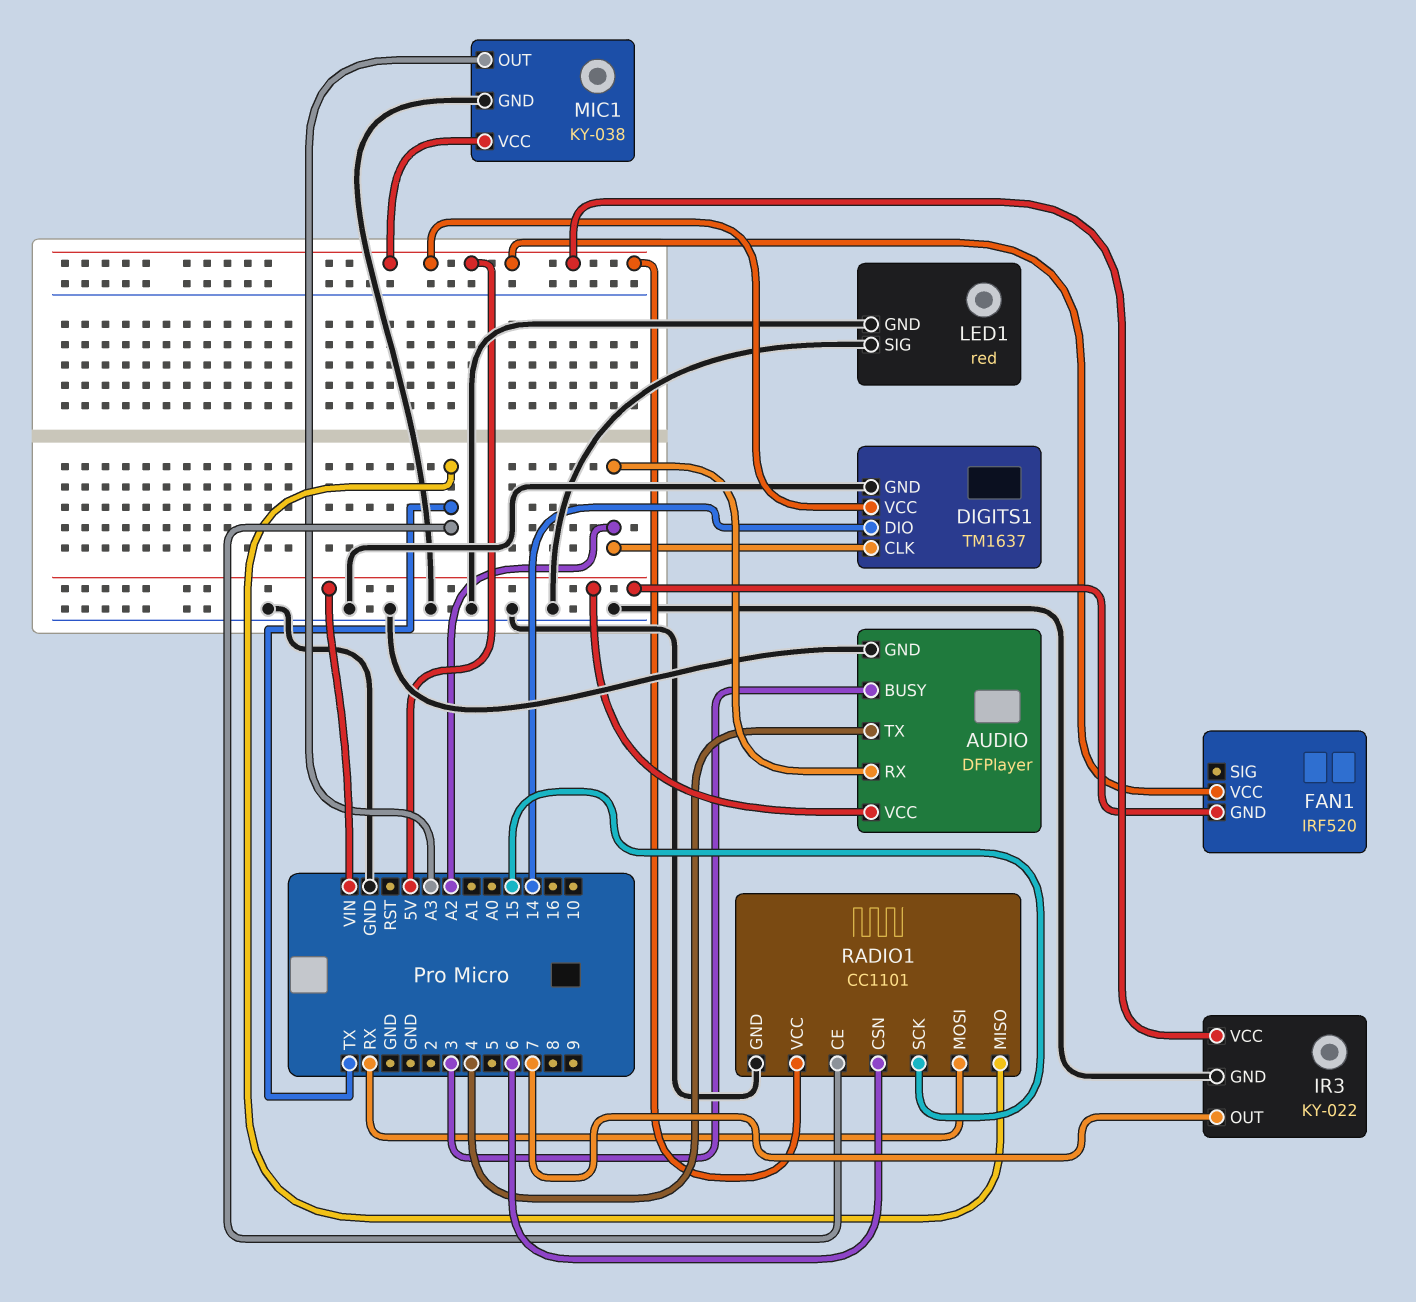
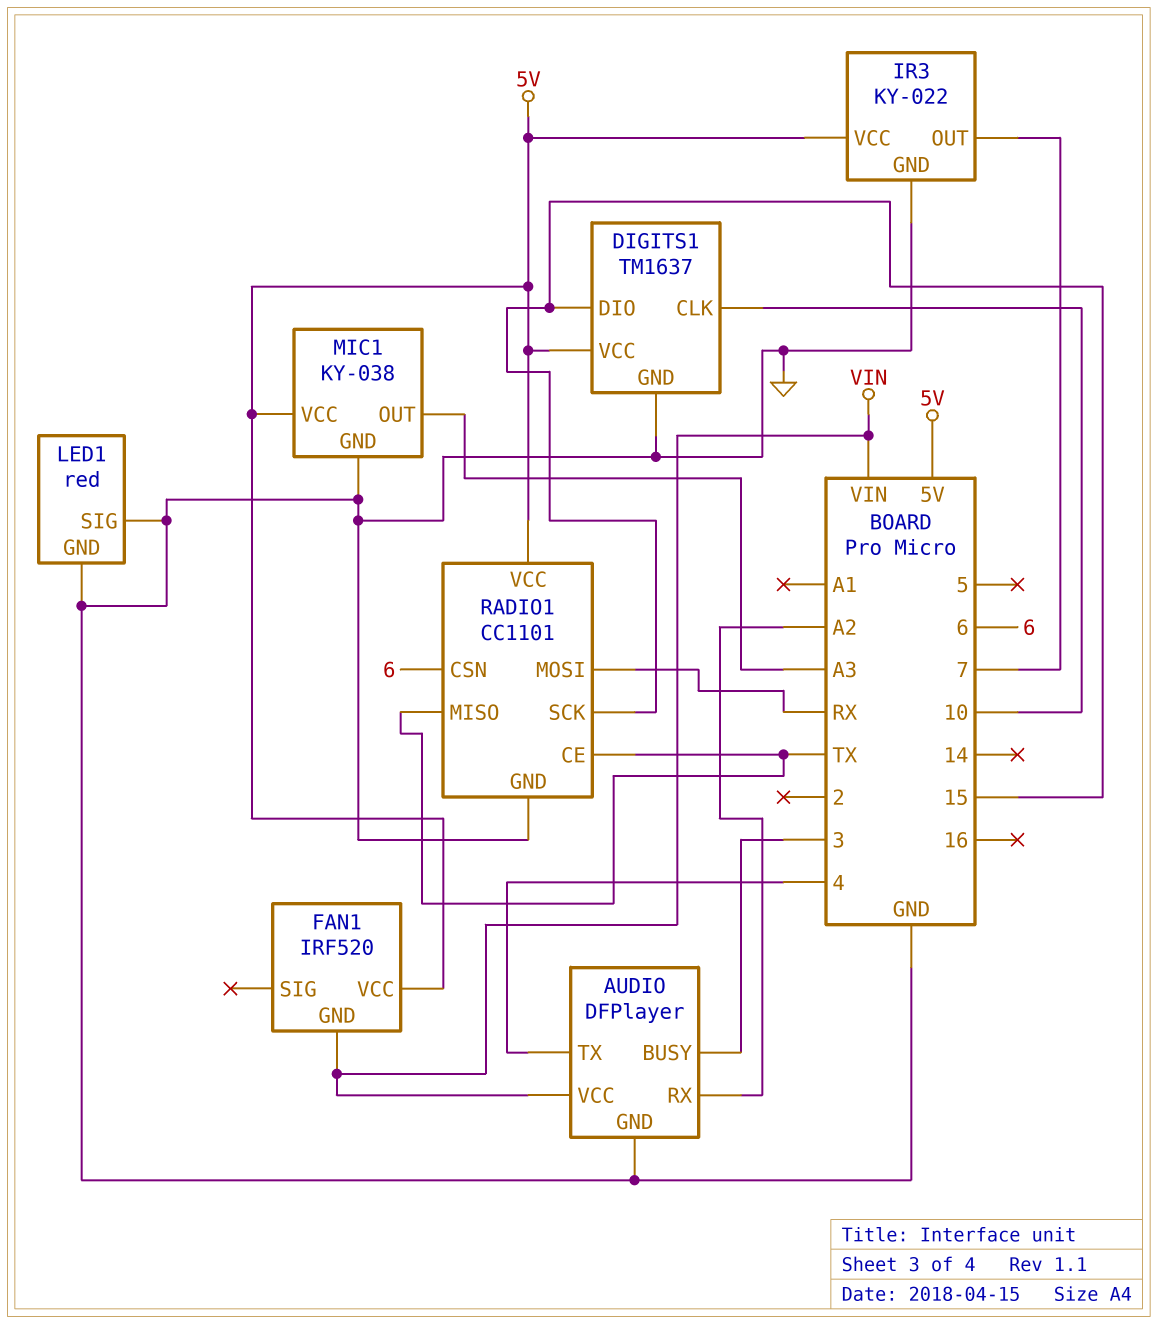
DIGITS1 pin CLK: A2 -> 10
DIGITS1 pin DIO: 14 -> 15

